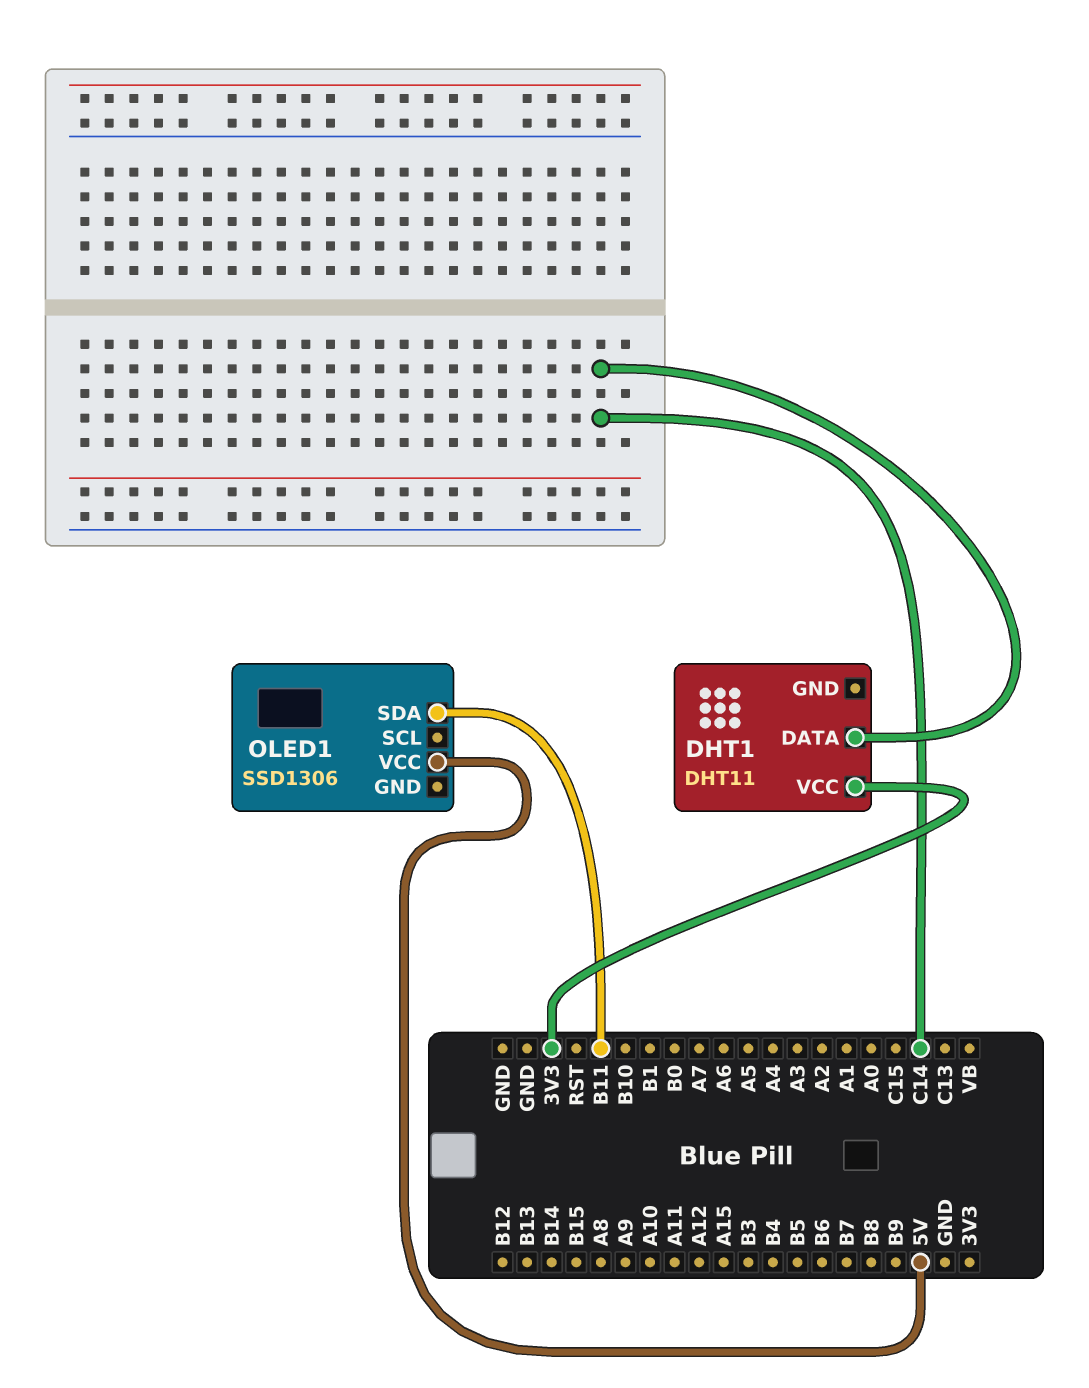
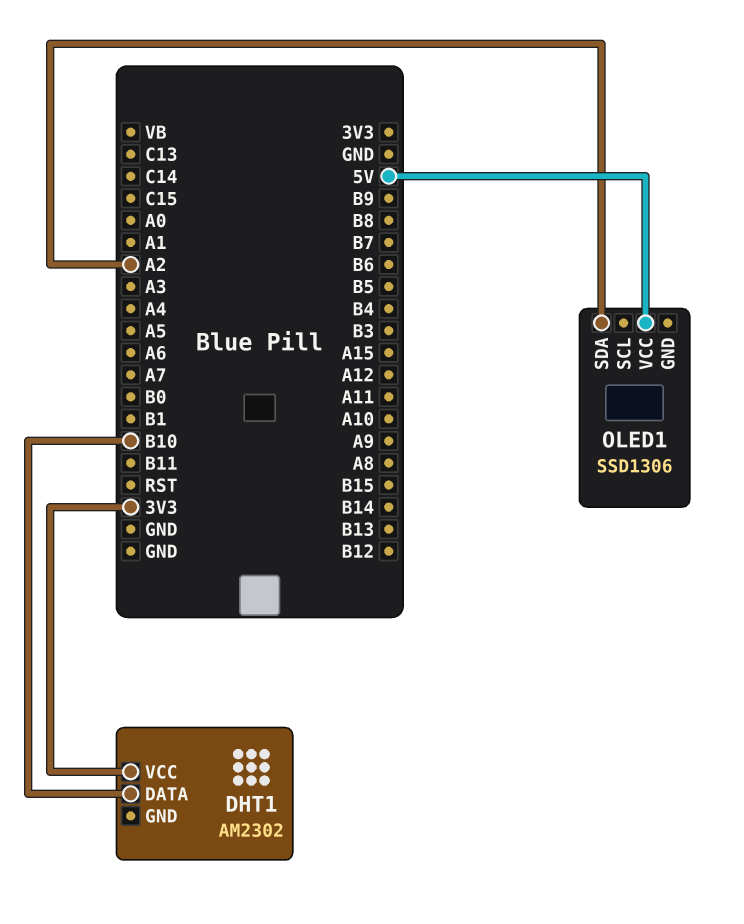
DHT1: DHT11 -> AM2302
DHT1 pin DATA: C14 -> B10
OLED1 pin SDA: B11 -> A2

